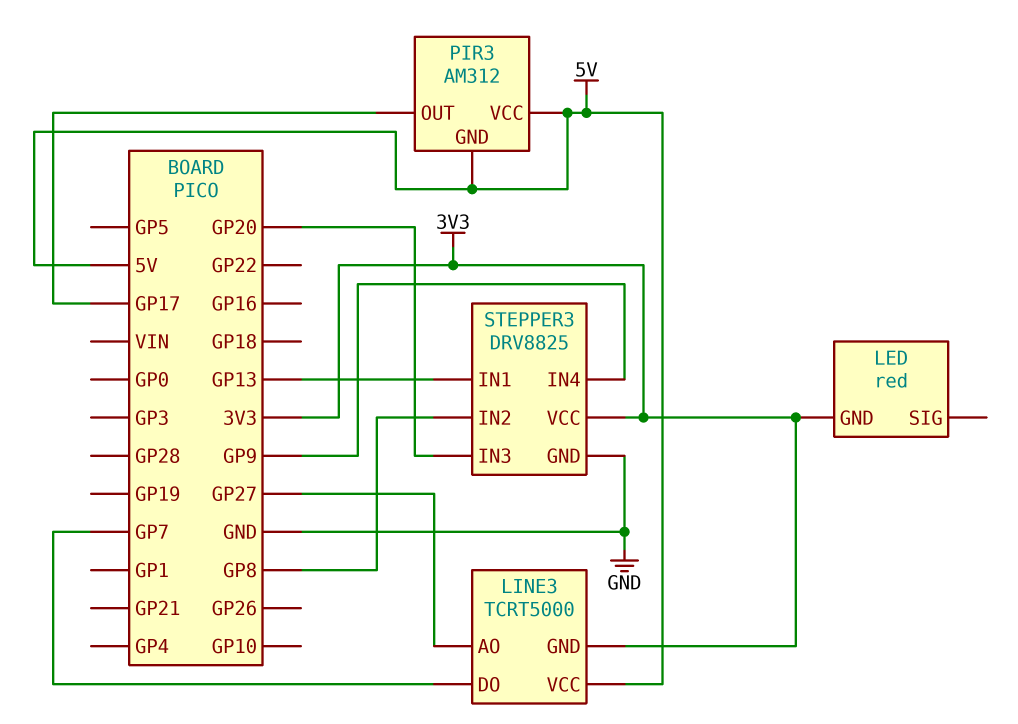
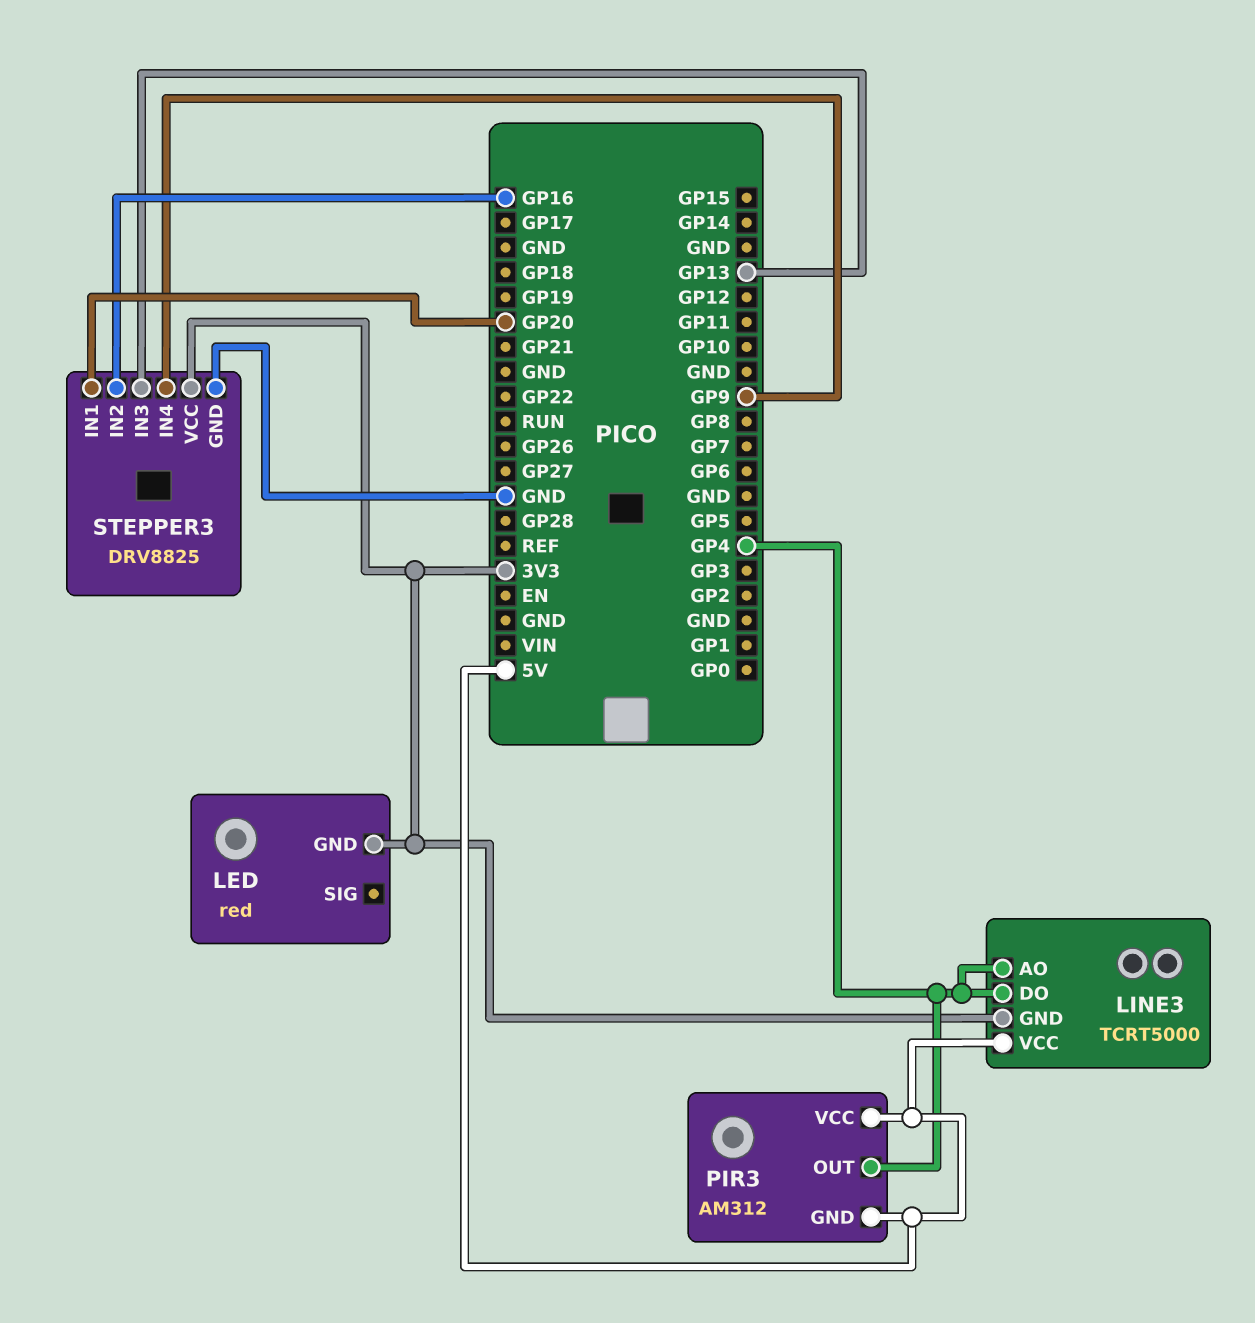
LINE3 pin AO: GP27 -> GP4
LINE3 pin DO: GP7 -> GP4
PIR3 pin OUT: GP17 -> GP4
STEPPER3 pin IN1: GP13 -> GP20
STEPPER3 pin IN2: GP8 -> GP16
STEPPER3 pin IN3: GP20 -> GP13

